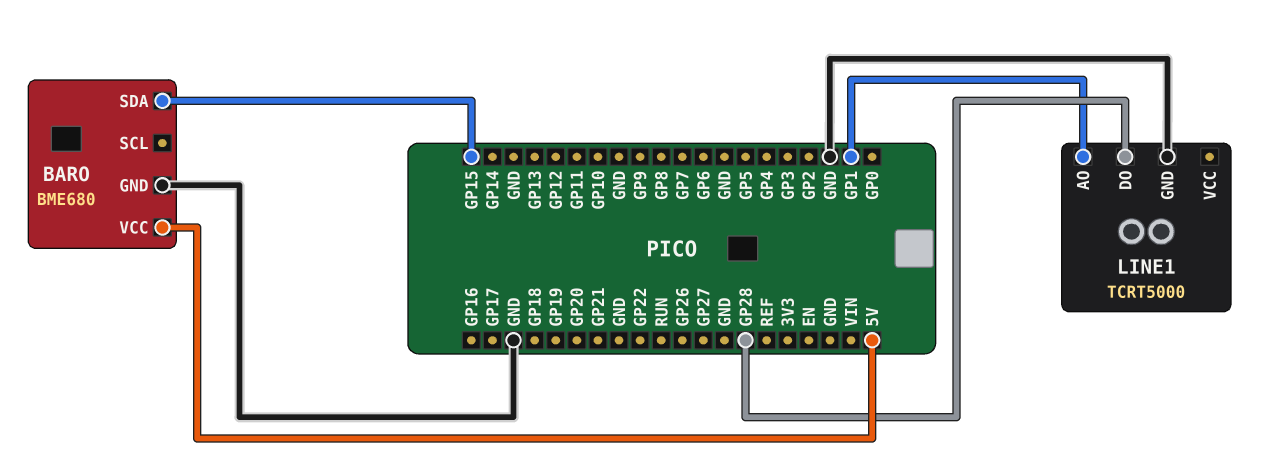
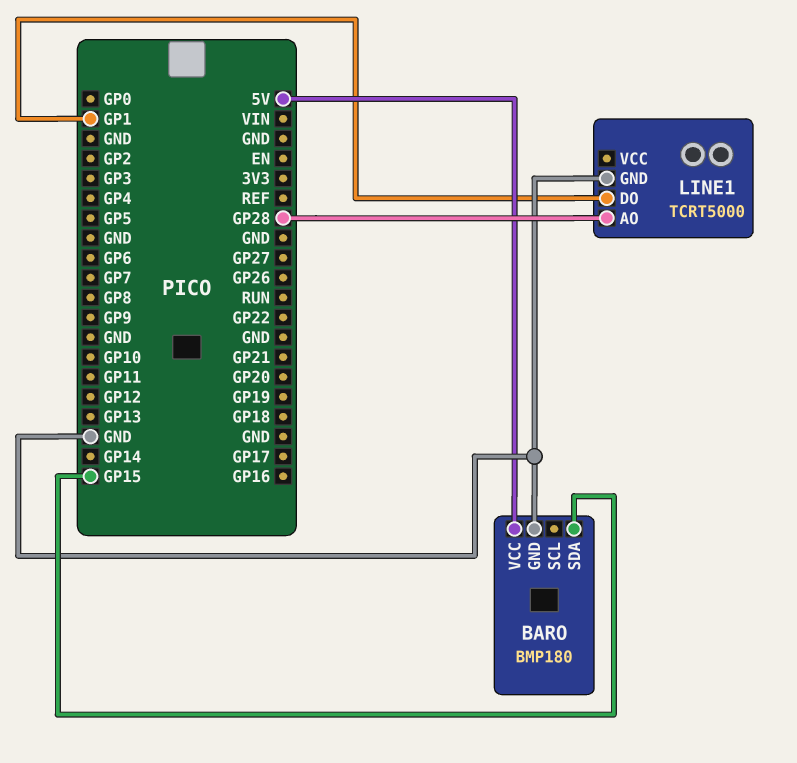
BARO: BME680 -> BMP180
LINE1 pin AO: GP1 -> GP28
LINE1 pin DO: GP28 -> GP1

